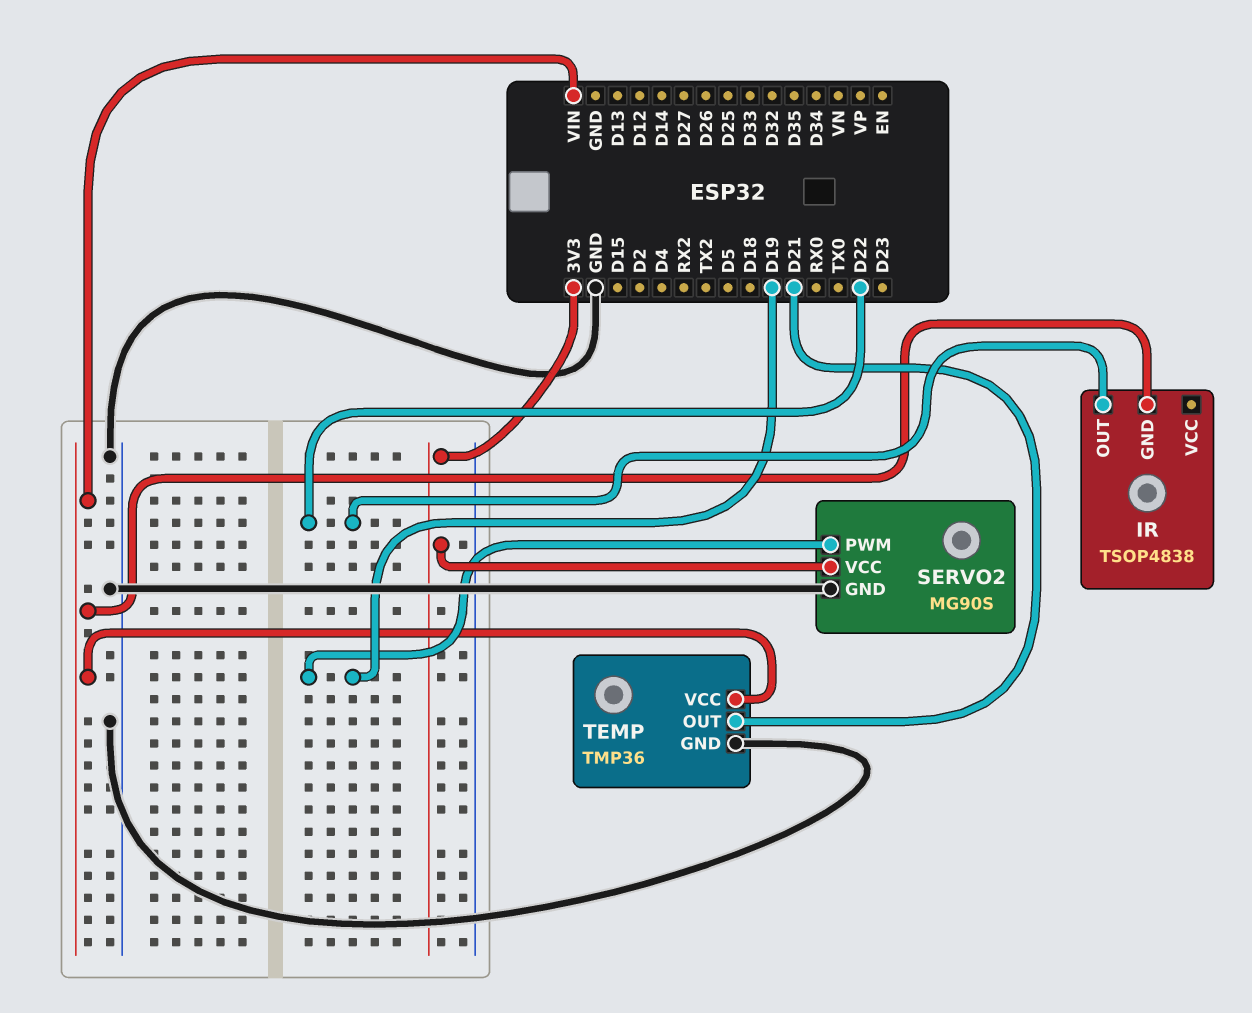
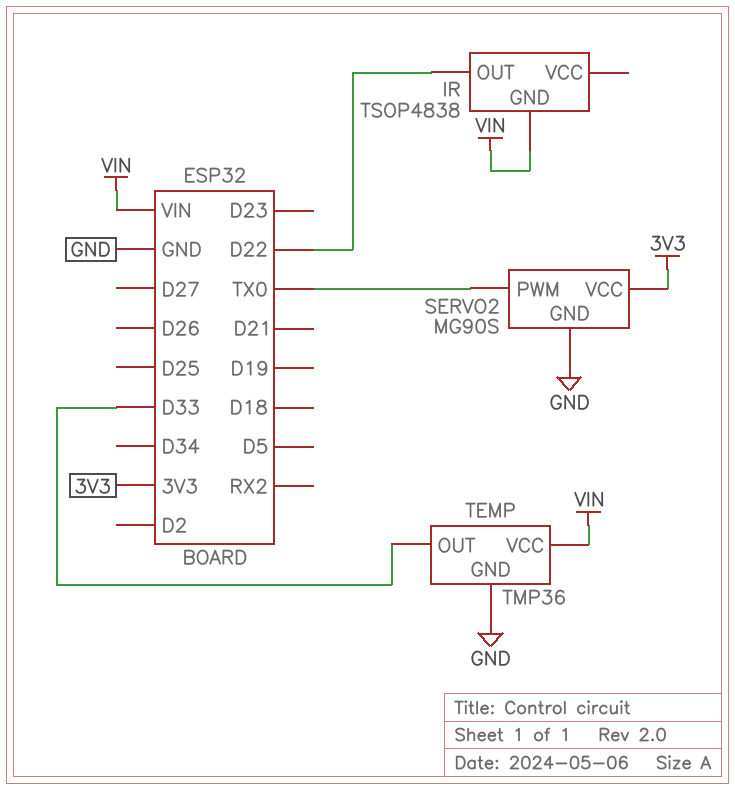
SERVO2 pin PWM: D19 -> TX0
TEMP pin OUT: D21 -> D33

